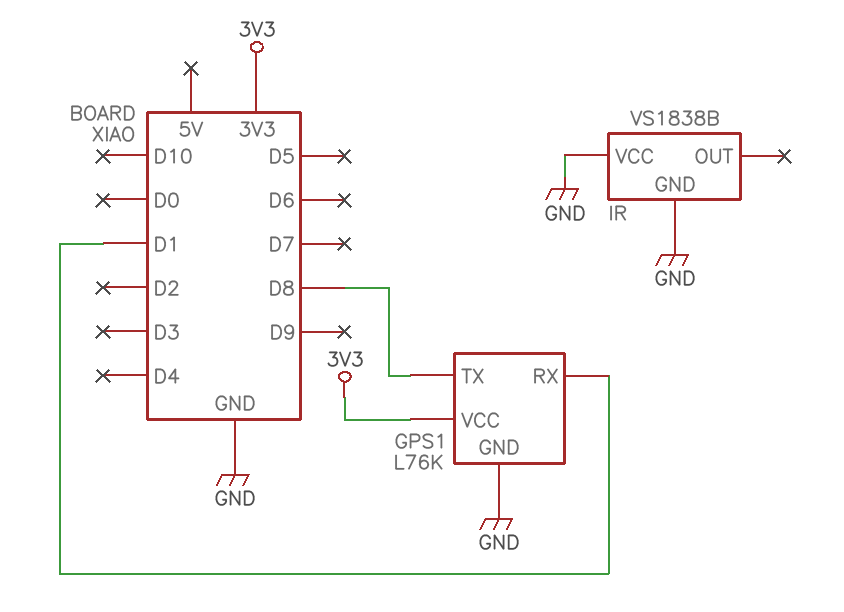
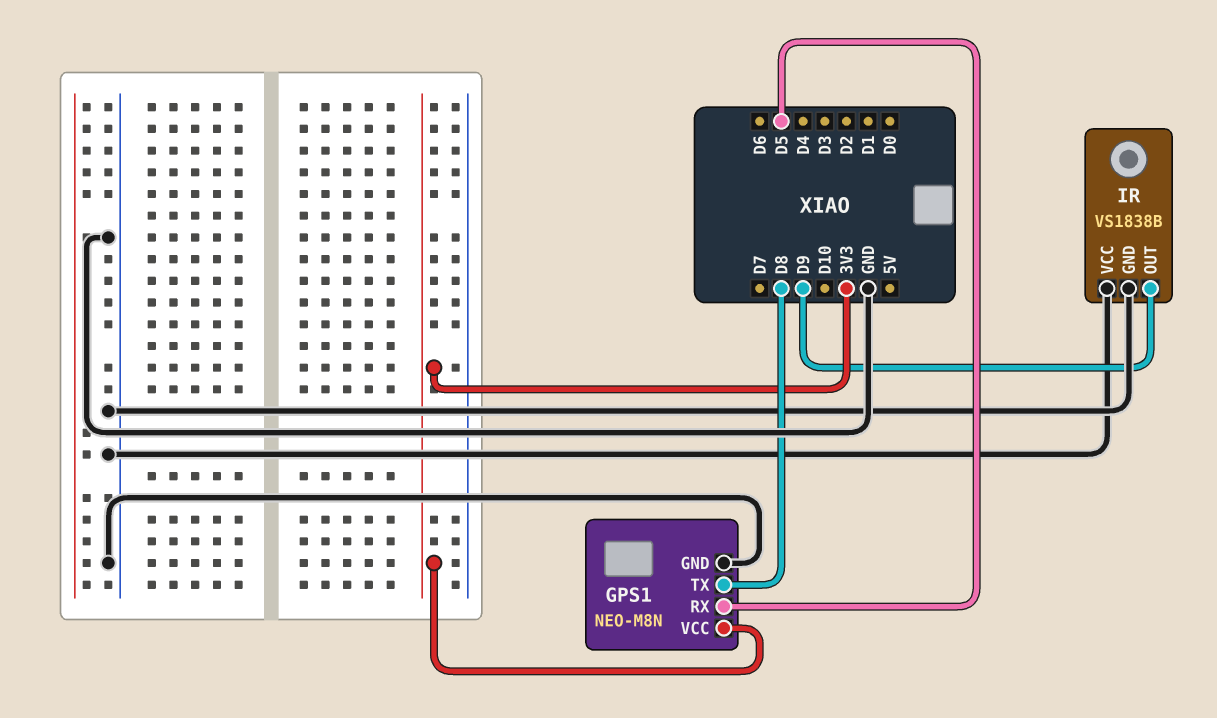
GPS1: L76K -> NEO-M8N
GPS1 pin RX: D1 -> D5
IR pin OUT: none -> D9

